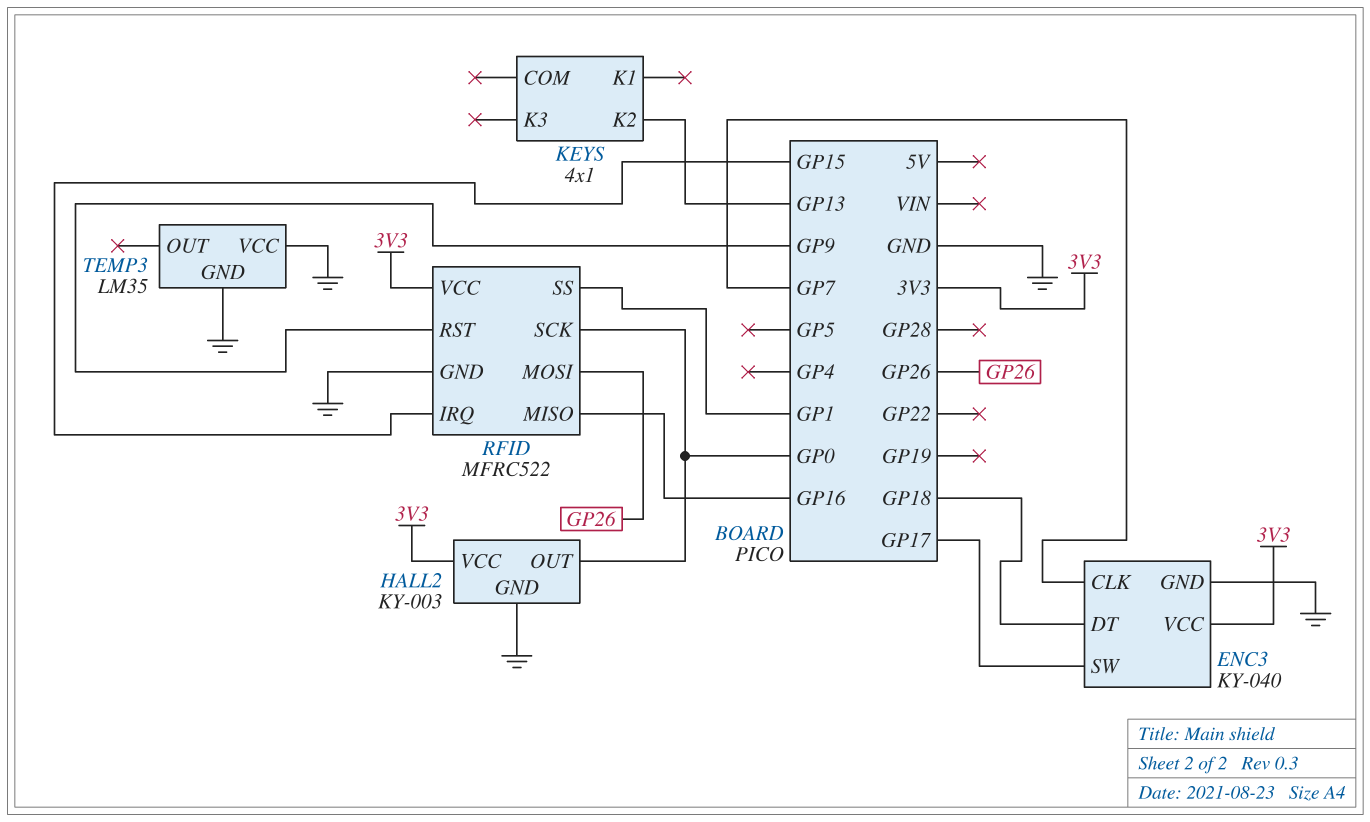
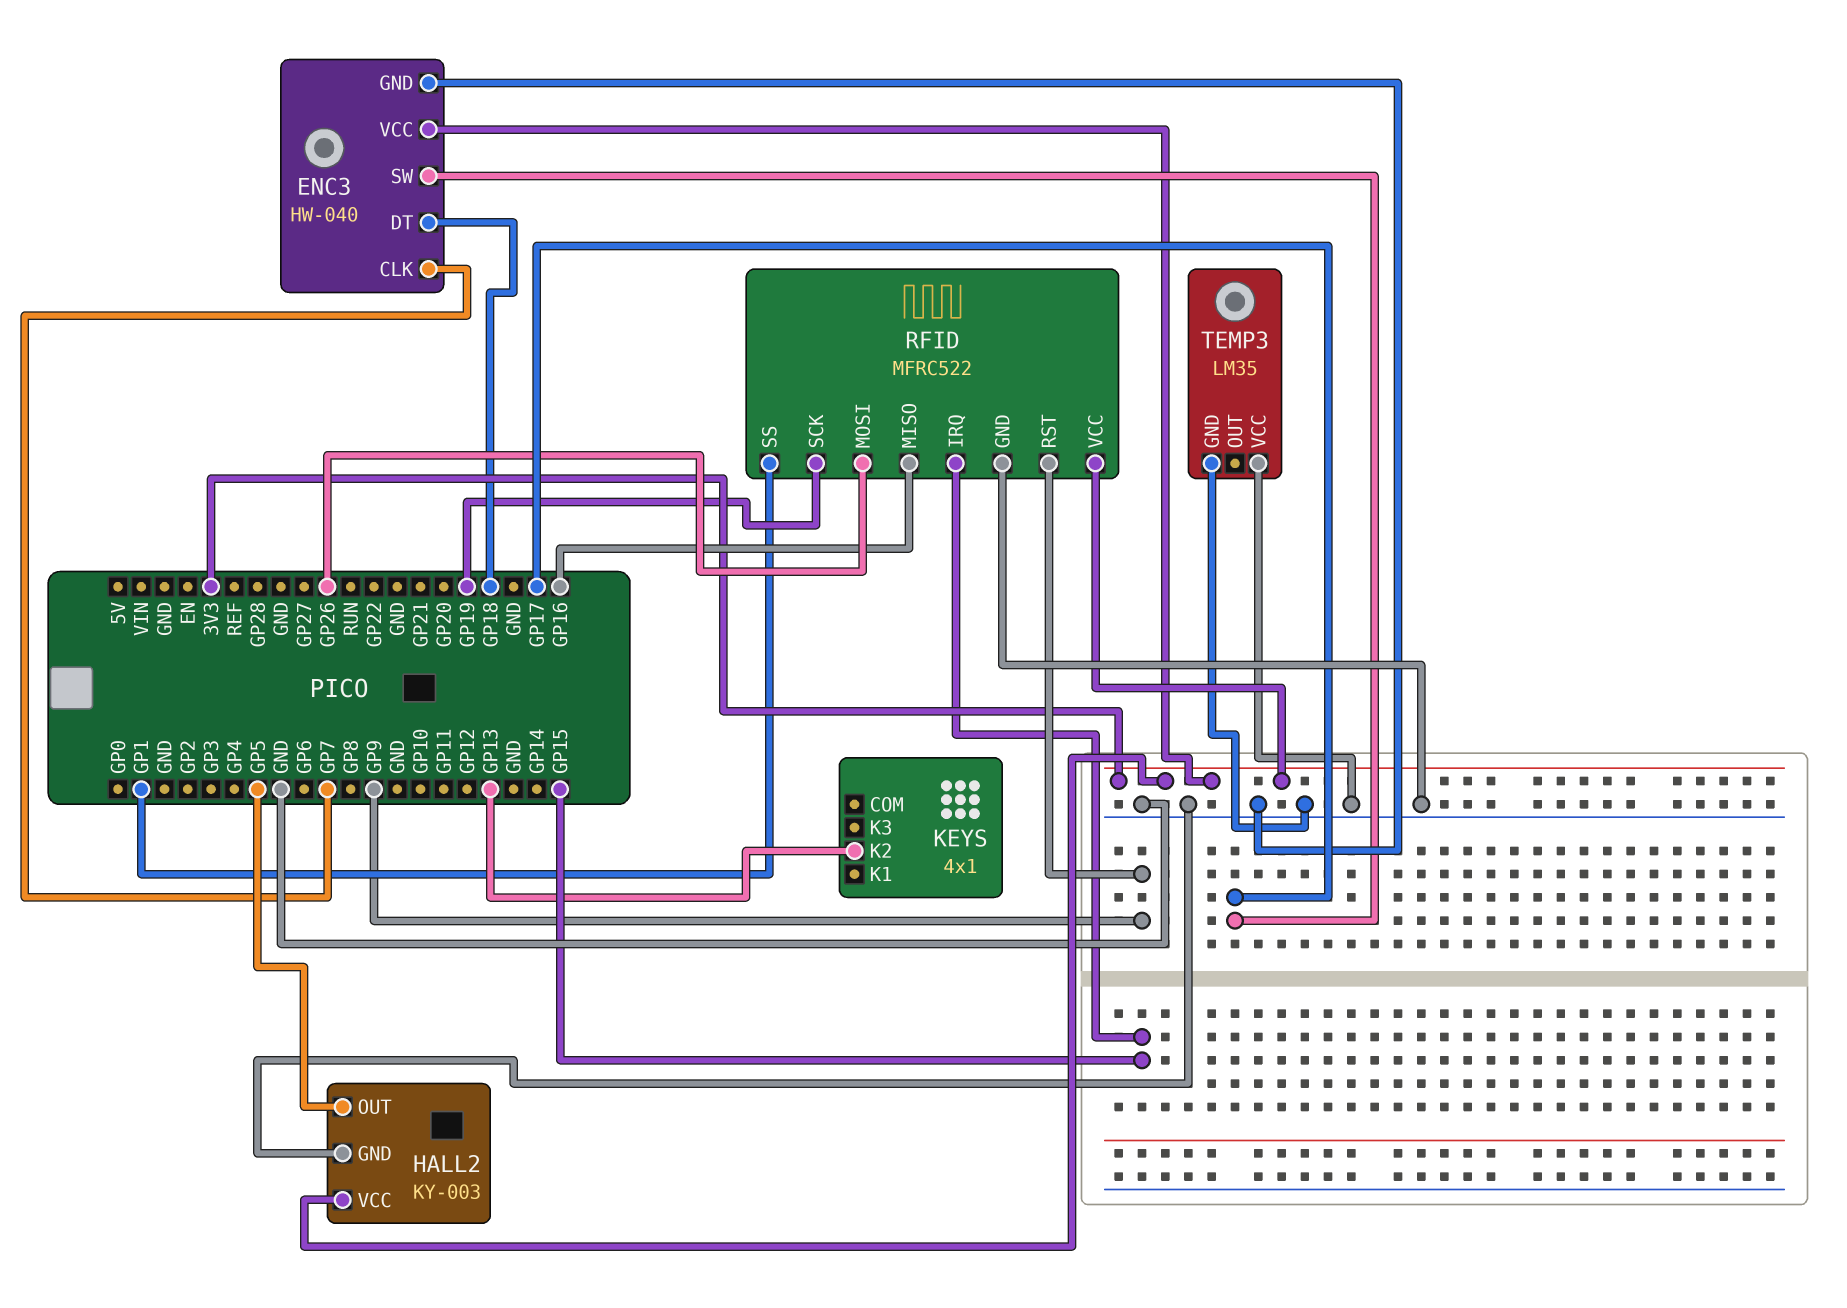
ENC3: KY-040 -> HW-040
HALL2 pin OUT: GP0 -> GP5
RFID pin SCK: GP0 -> GP19

